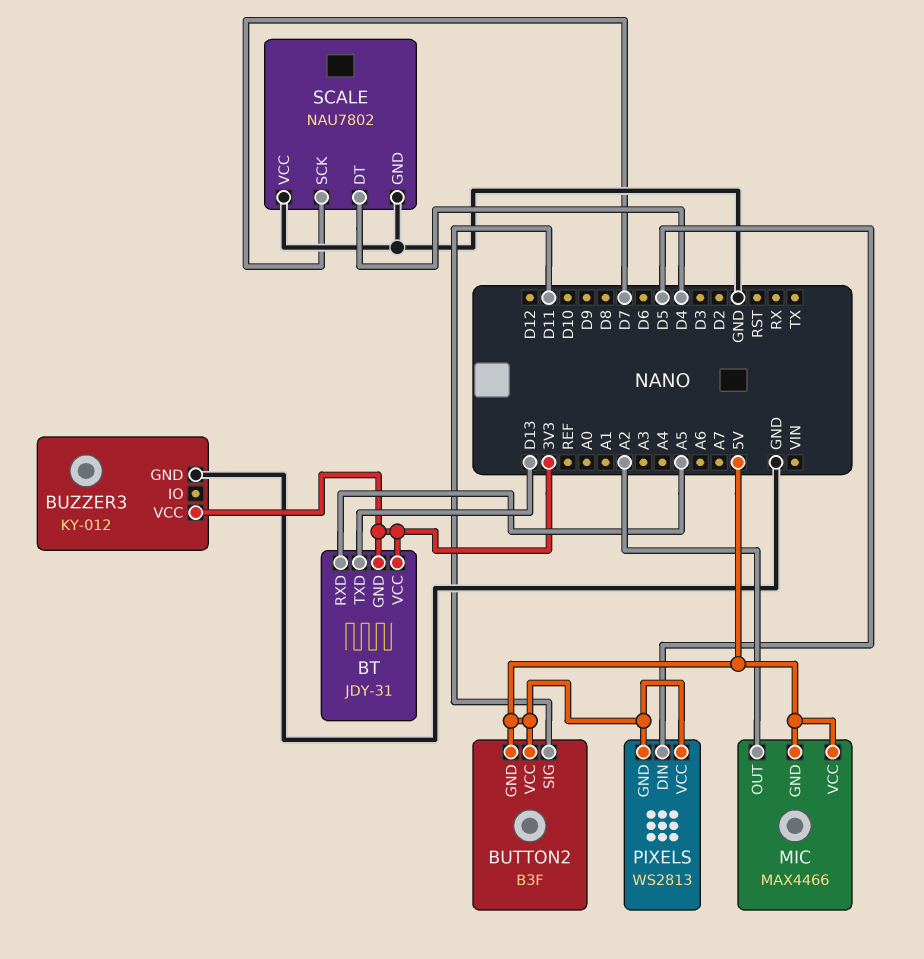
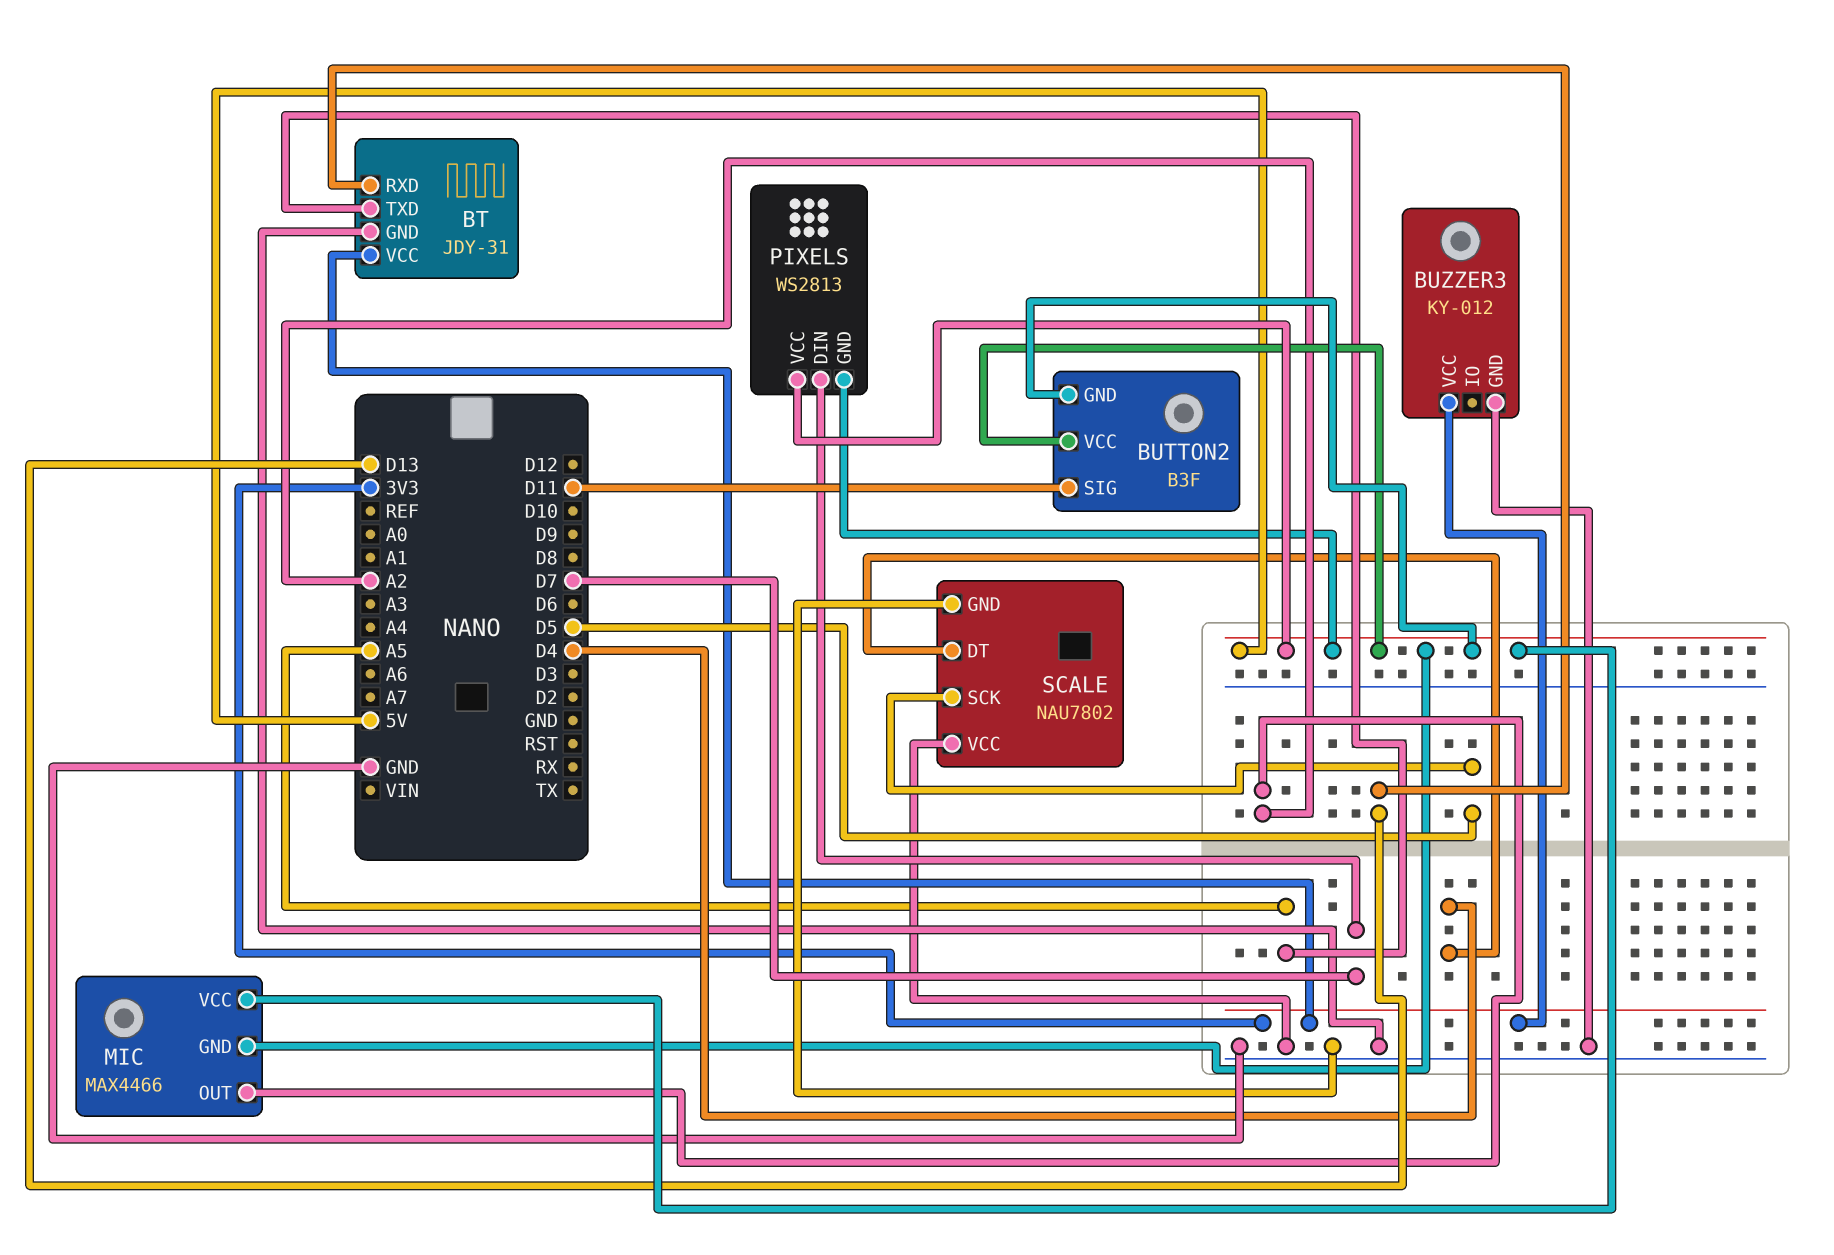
BT pin GND: 3V3 -> GND
BT pin RXD: A5 -> D13
BT pin TXD: D13 -> A5
PIXELS pin DIN: D5 -> D7
SCALE pin SCK: D7 -> D5

